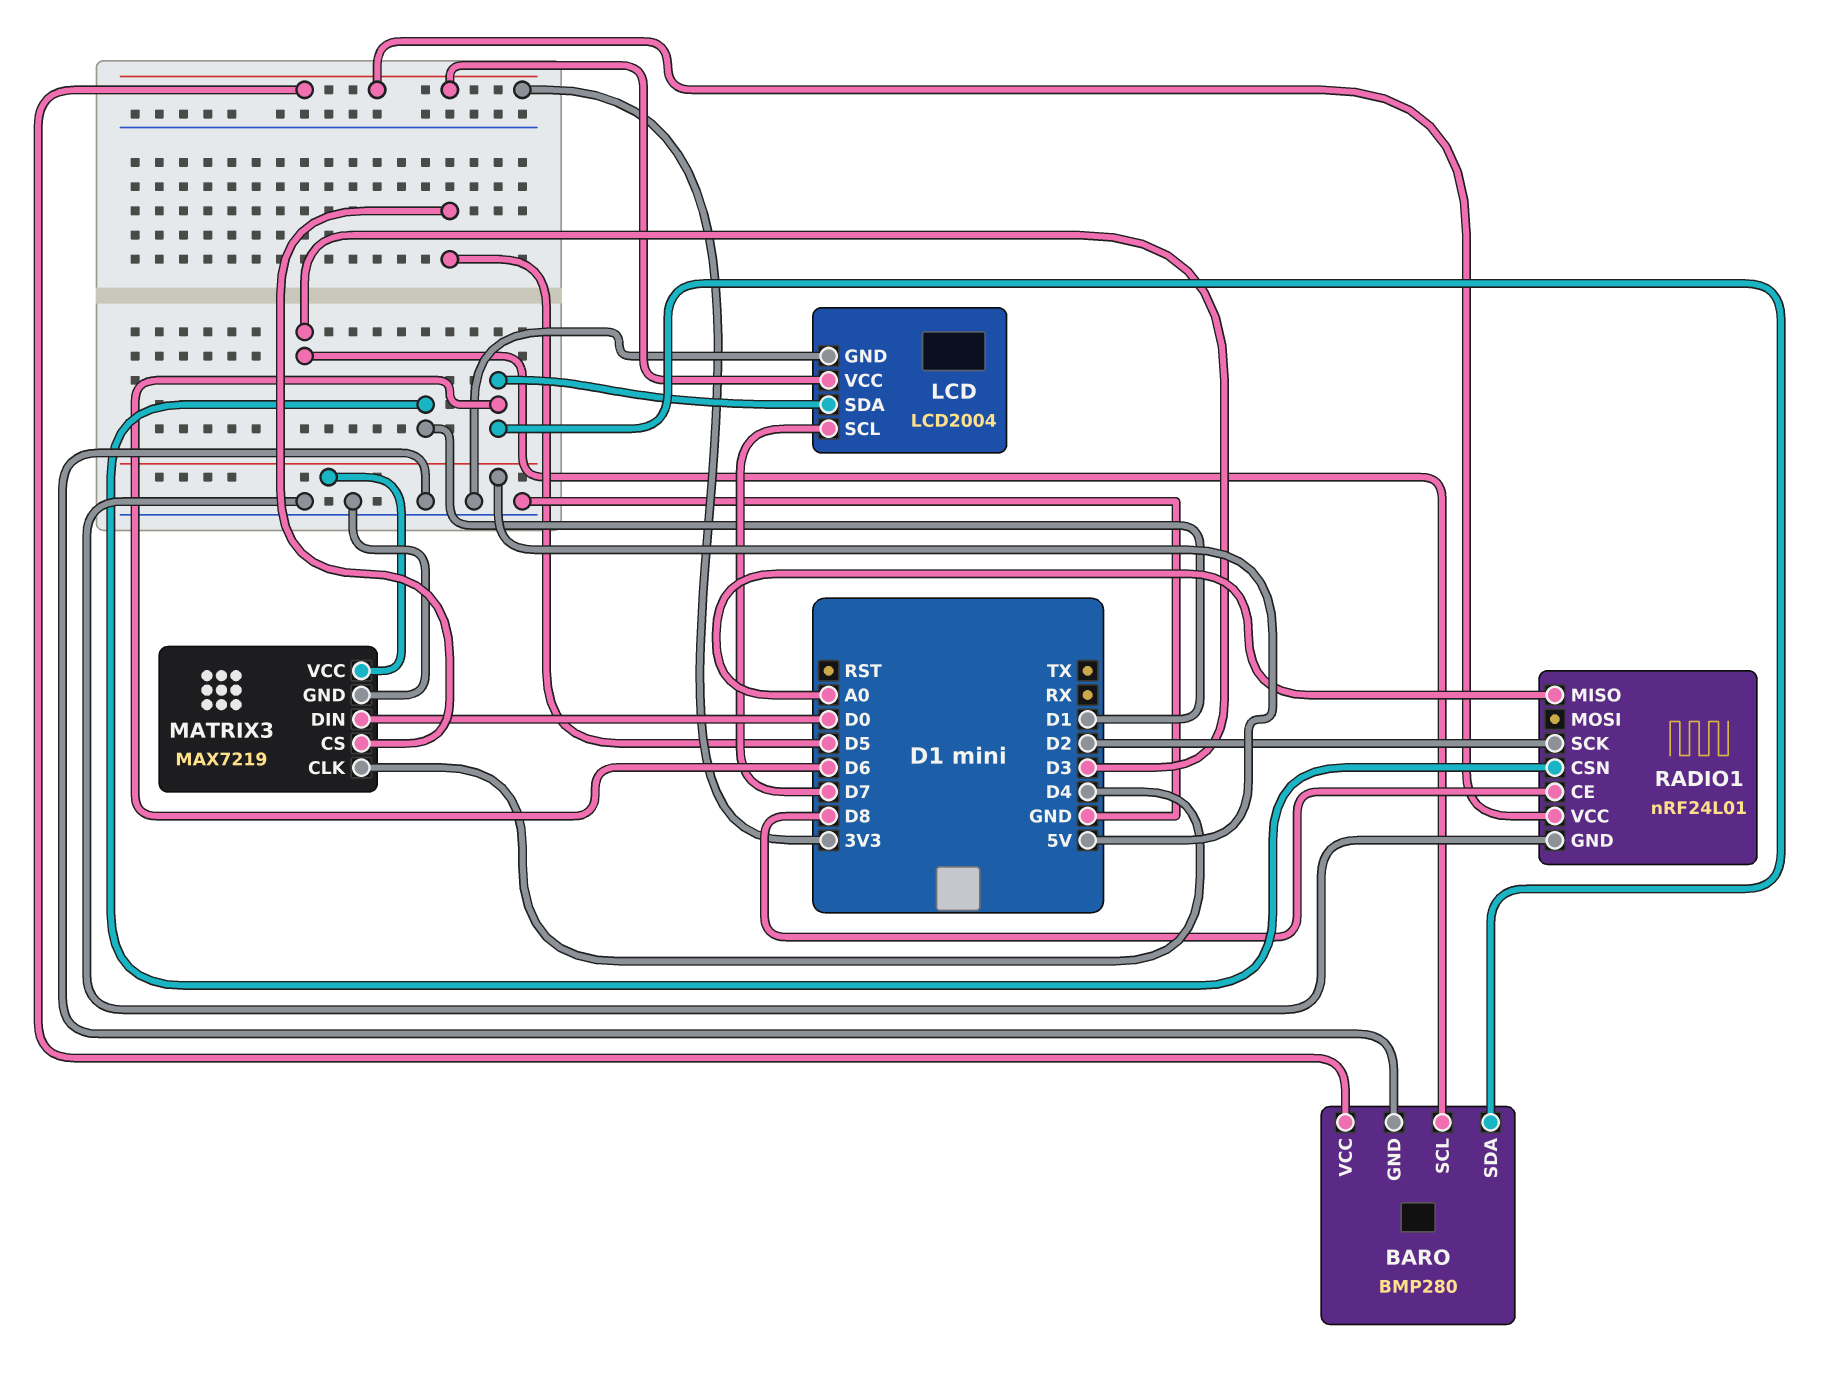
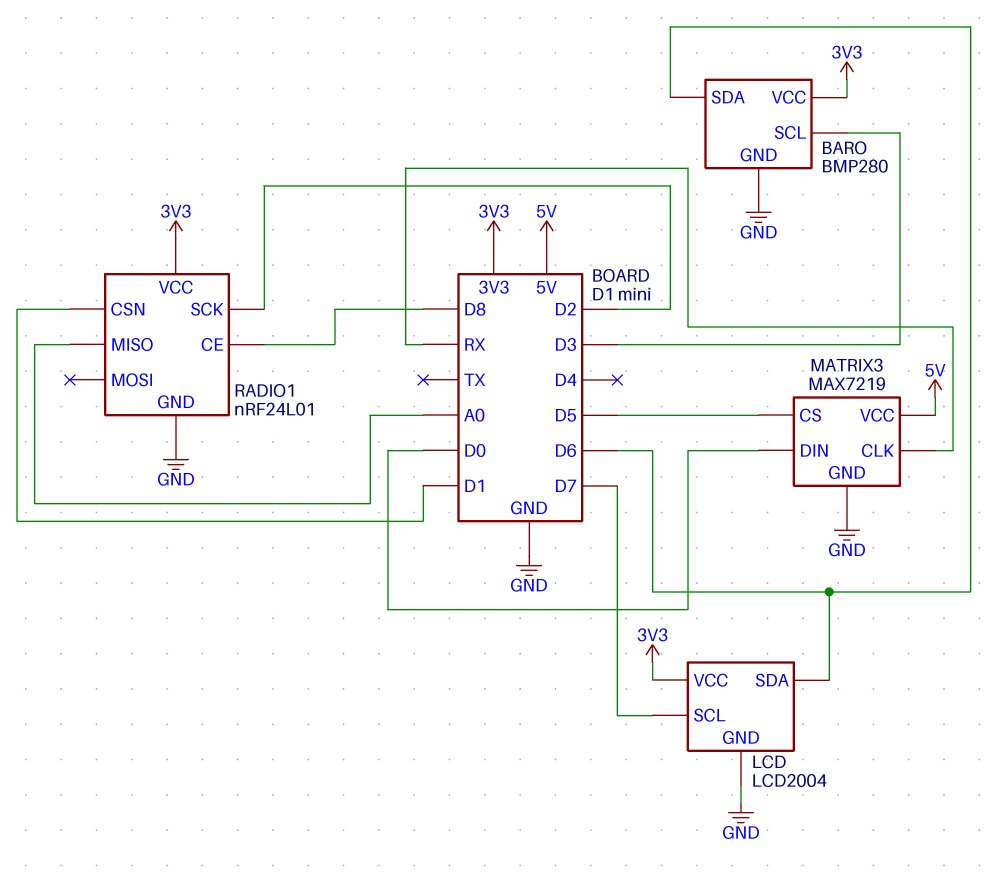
MATRIX3 pin CLK: D4 -> RX

